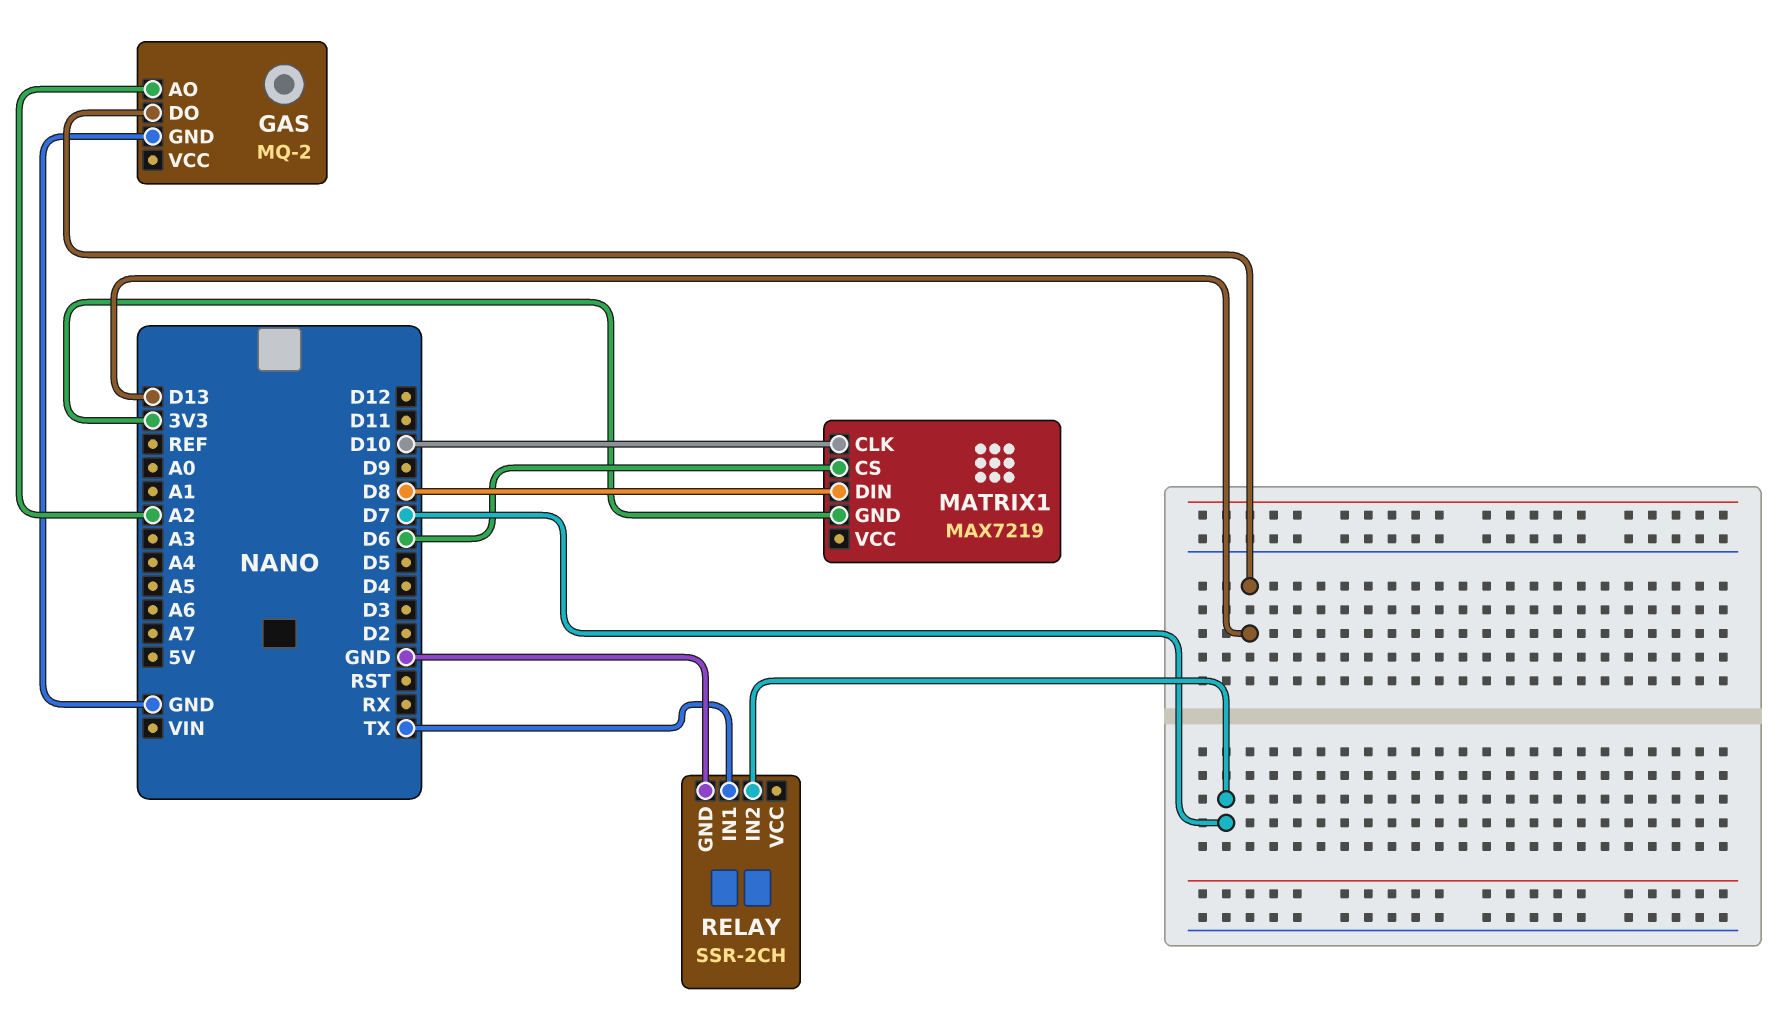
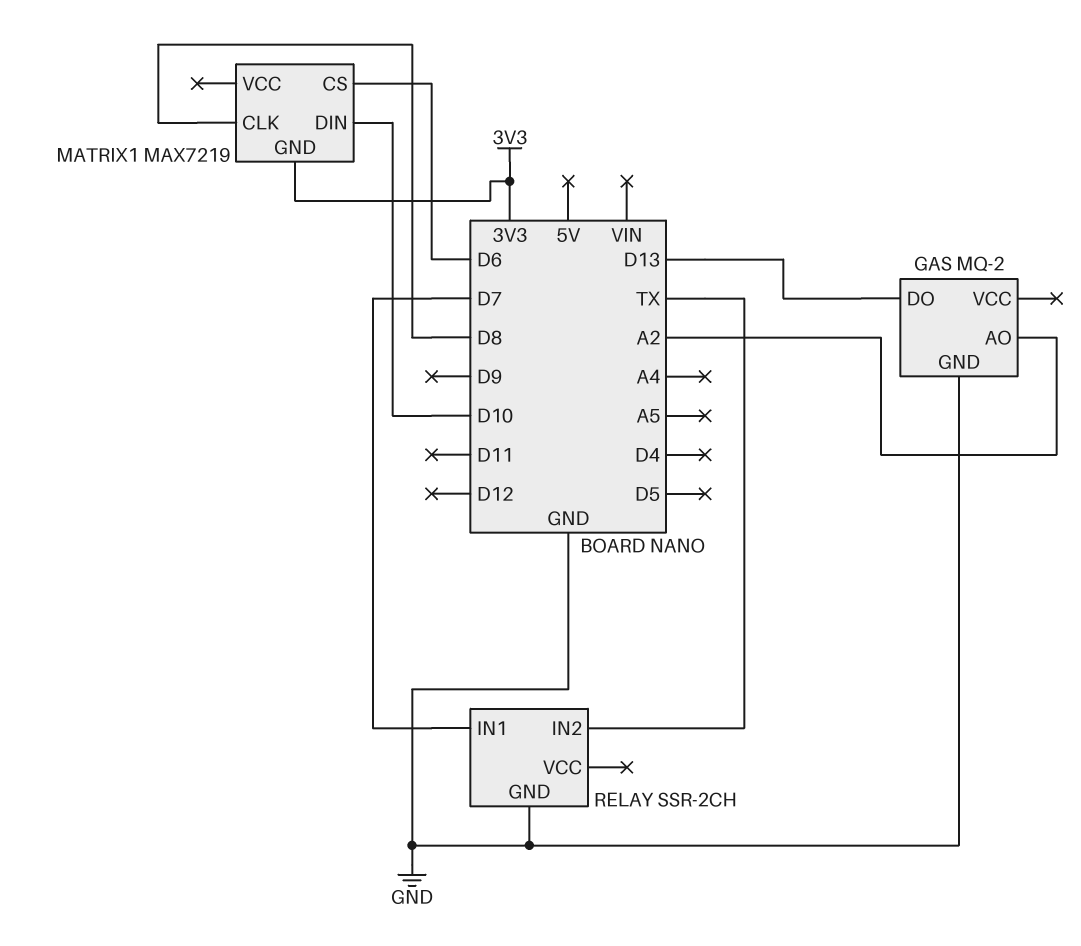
MATRIX1 pin CLK: D10 -> D8
MATRIX1 pin DIN: D8 -> D10
RELAY pin IN1: TX -> D7
RELAY pin IN2: D7 -> TX

